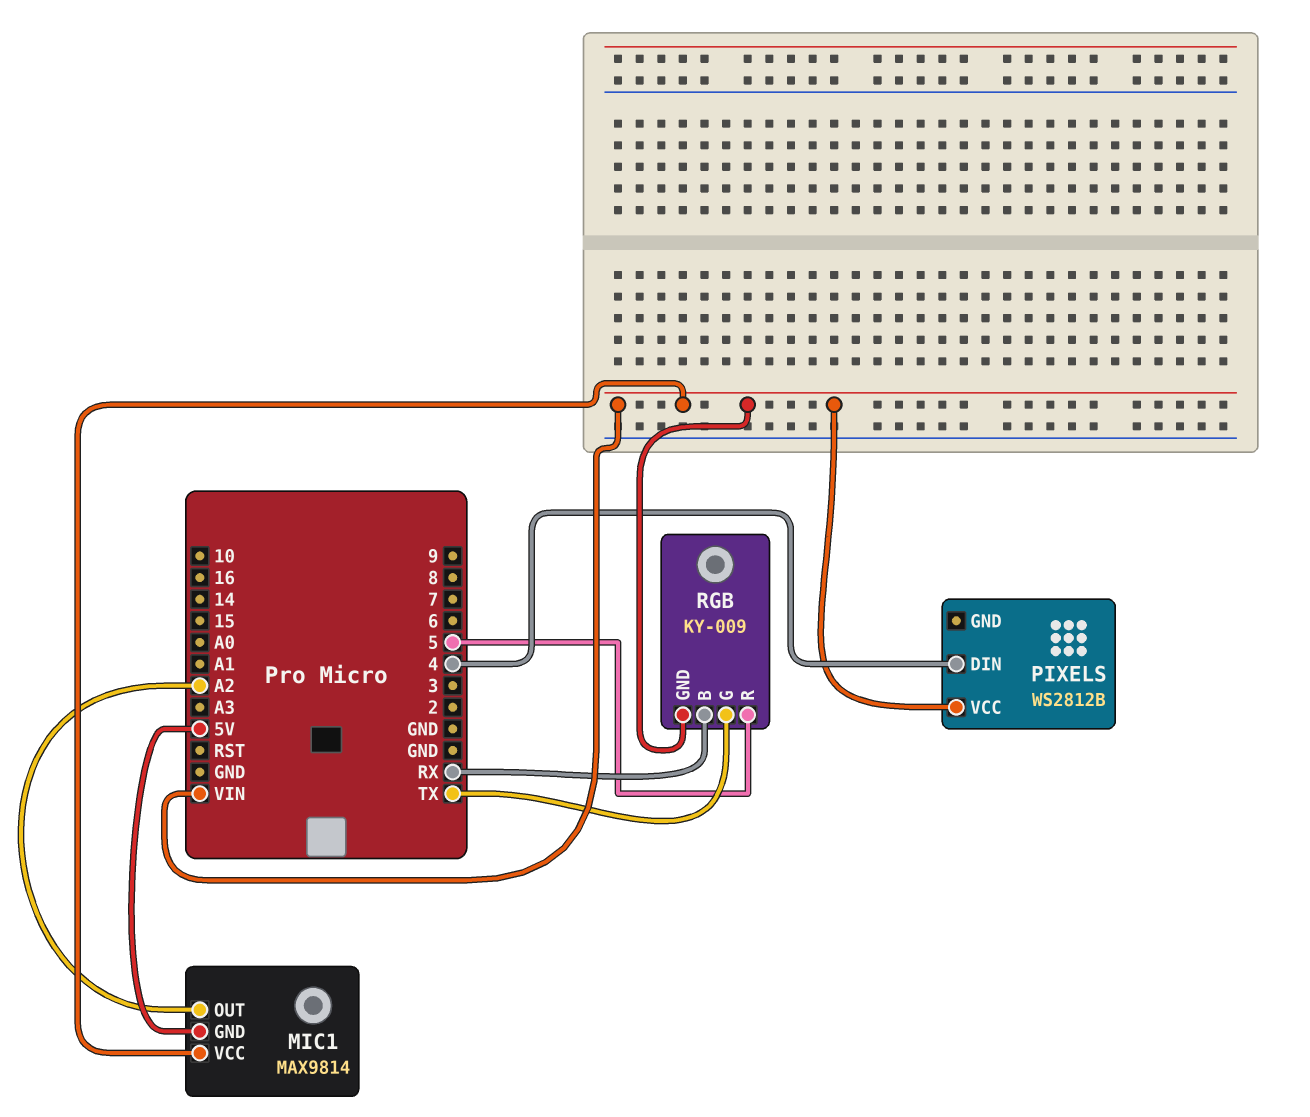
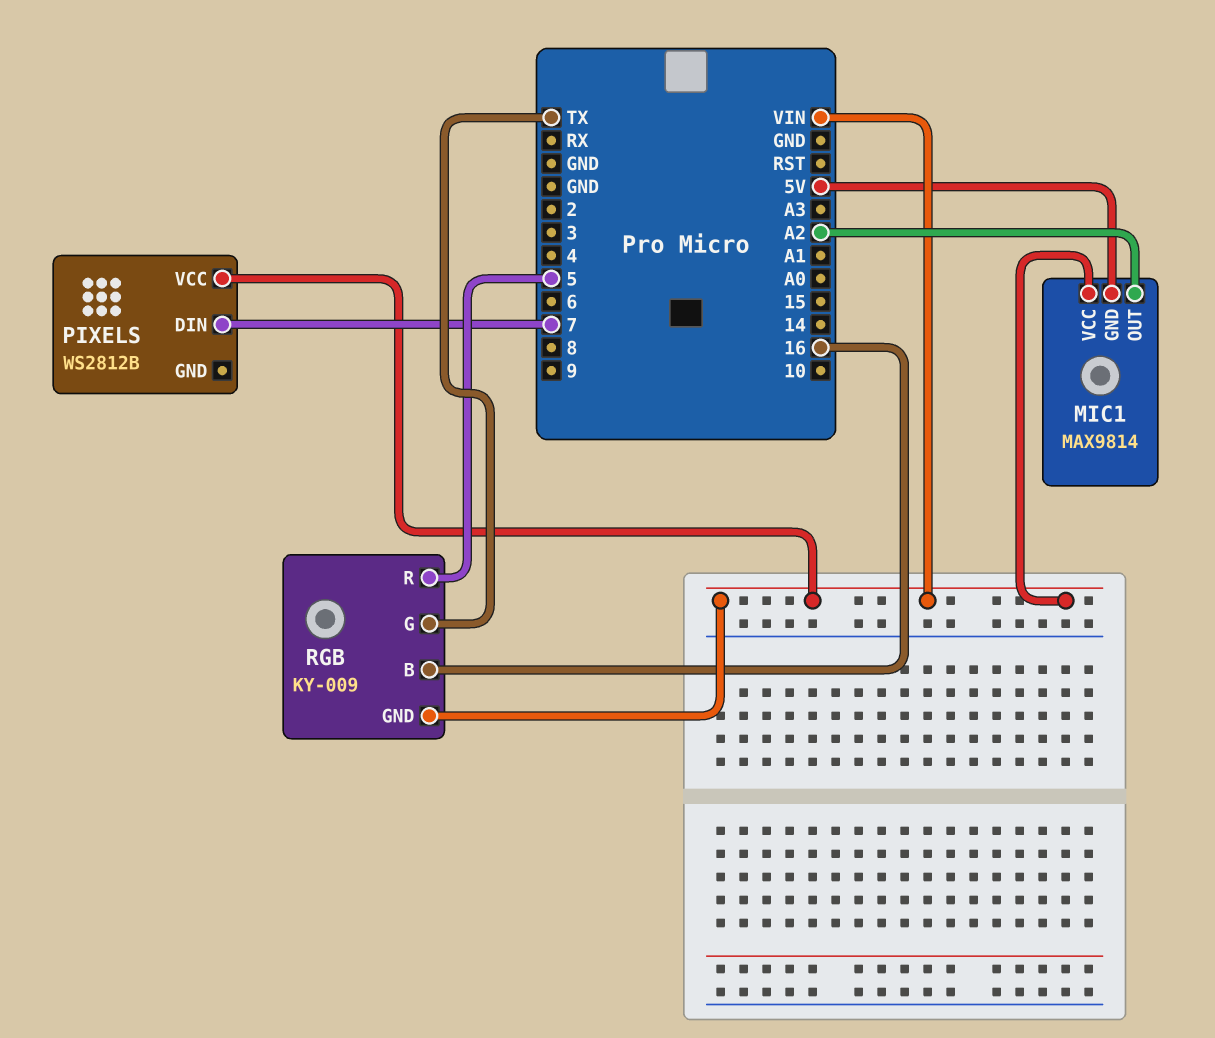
PIXELS pin DIN: 4 -> 7
RGB pin B: RX -> 16

